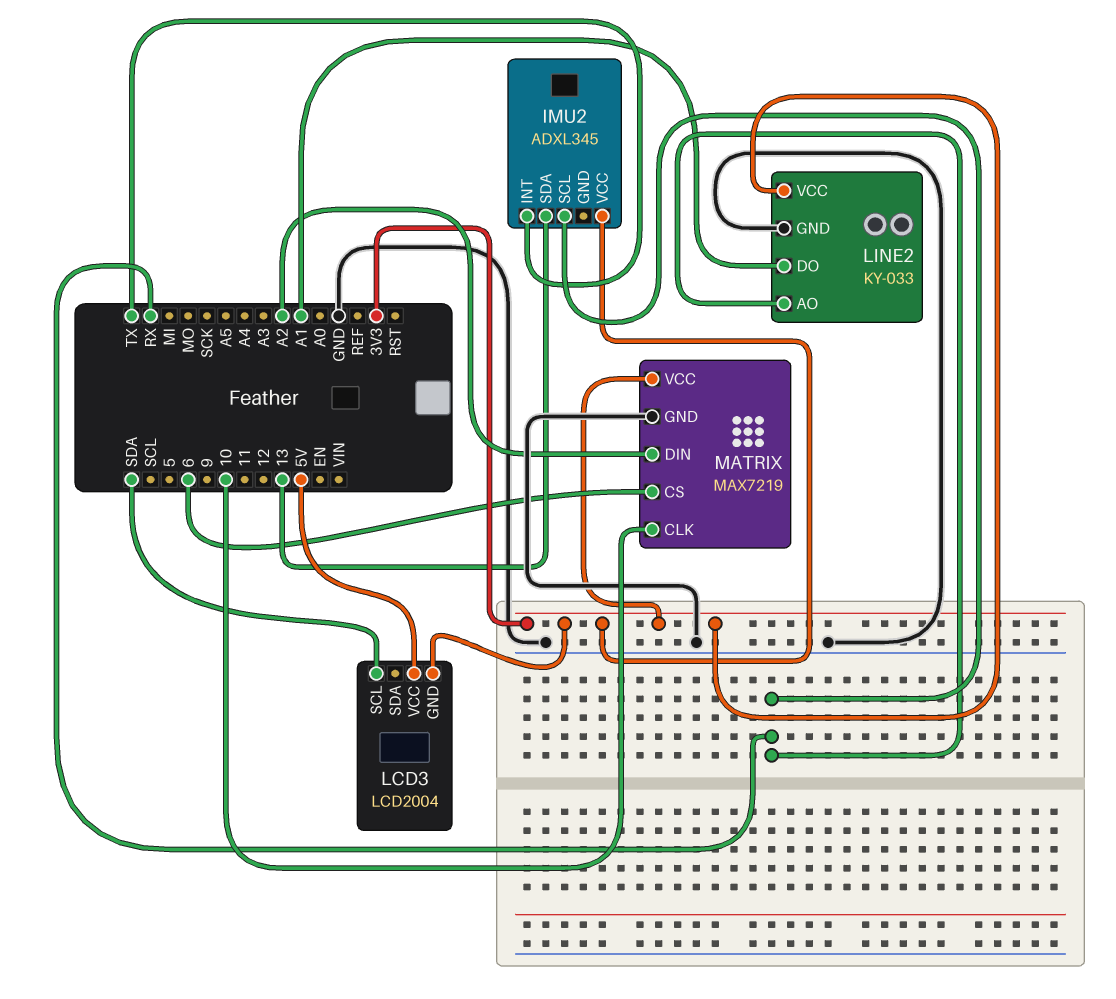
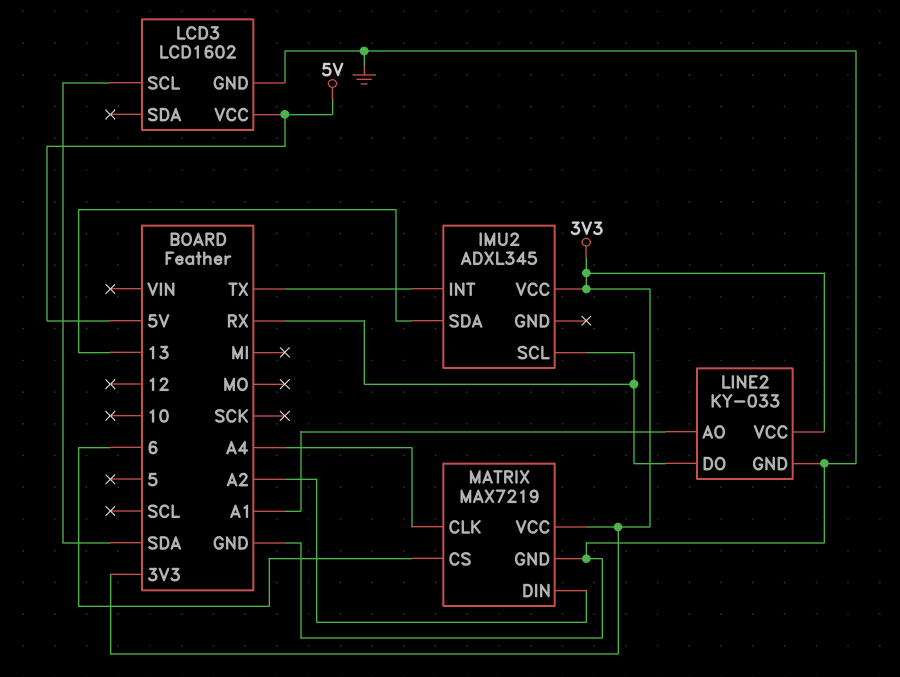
LCD3: LCD2004 -> LCD1602
LCD3 pin GND: 3V3 -> GND
LINE2 pin AO: RX -> A1
LINE2 pin DO: A1 -> RX
MATRIX pin CLK: 10 -> A4

